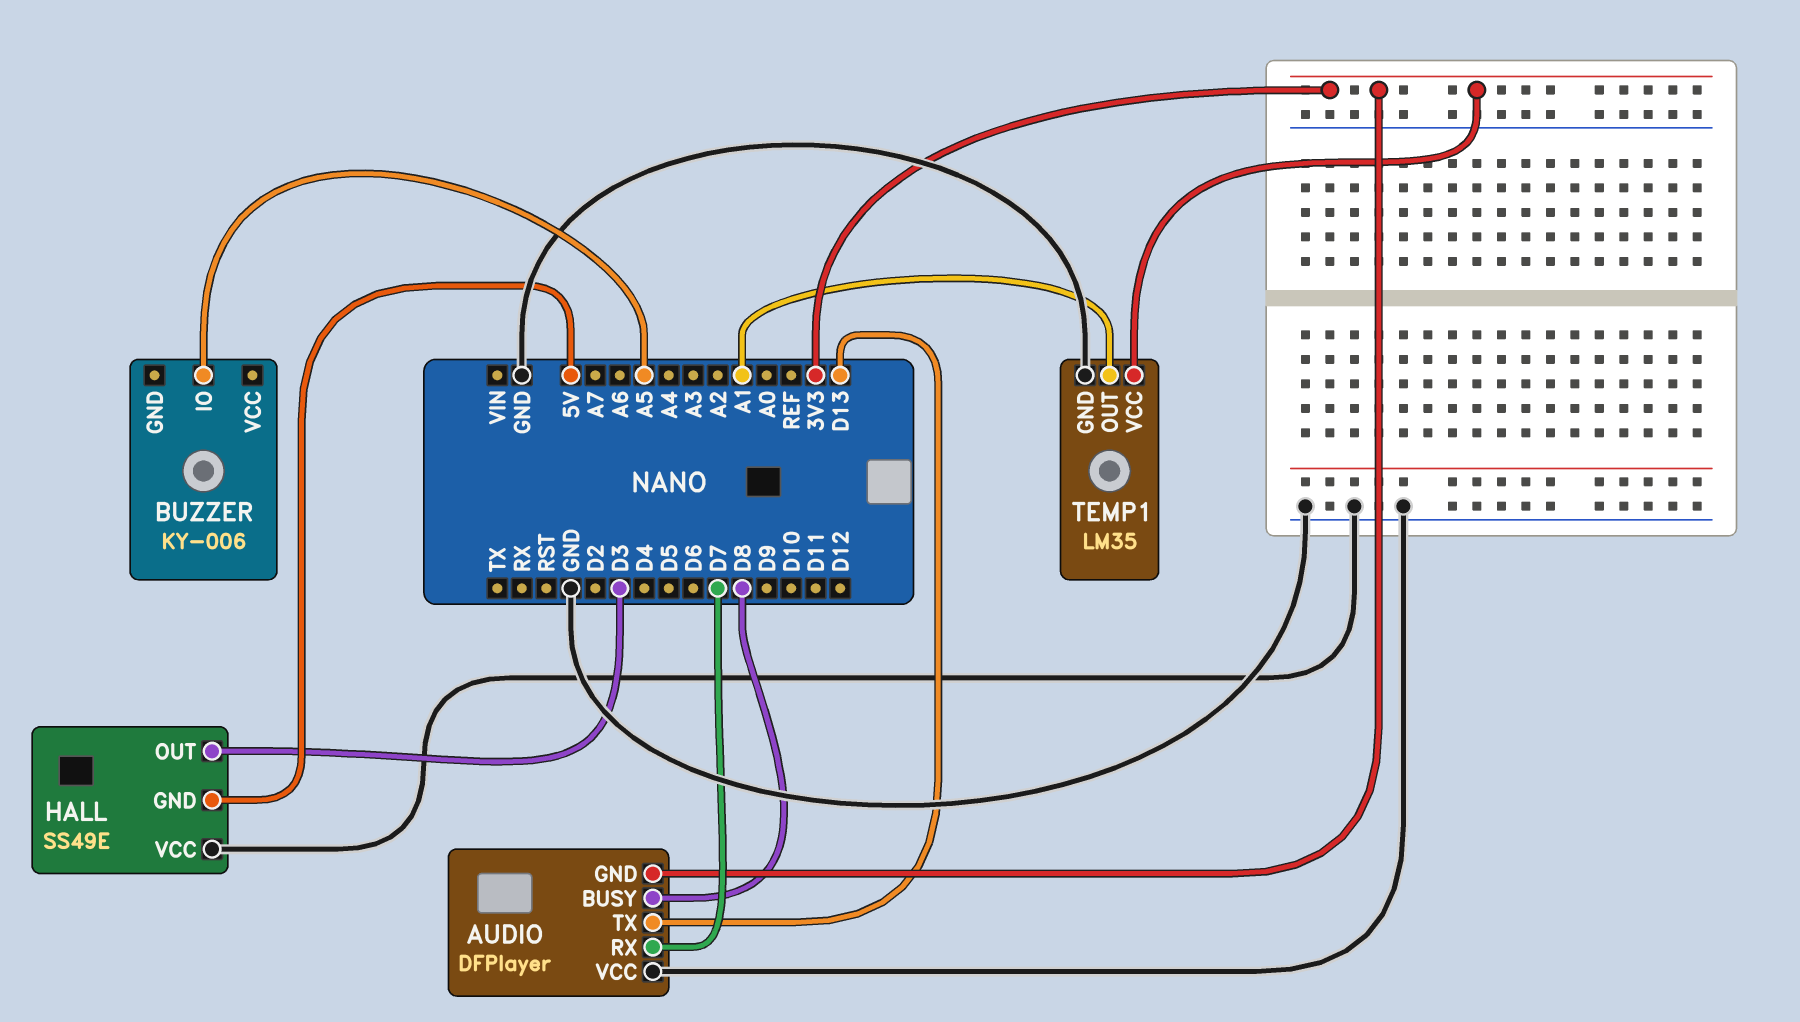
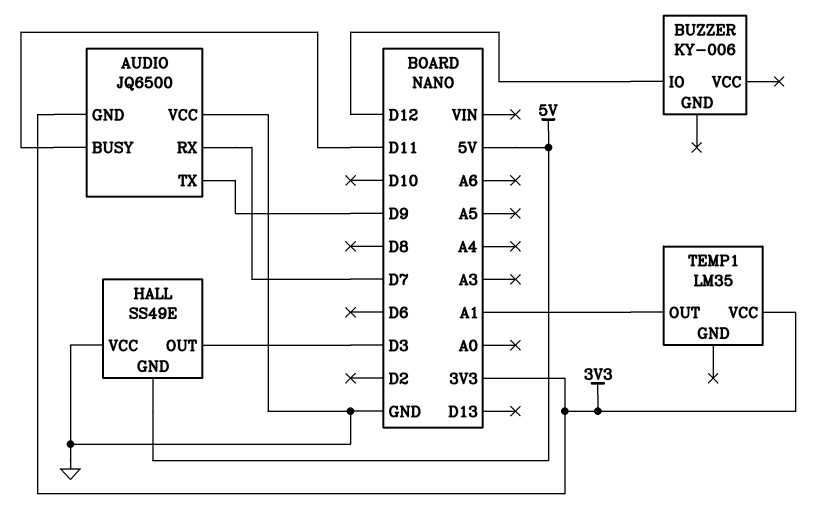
AUDIO: DFPlayer -> JQ6500
AUDIO pin BUSY: D8 -> D11
AUDIO pin TX: D13 -> D9
BUZZER pin IO: A5 -> D12
TEMP1 pin GND: GND -> none

